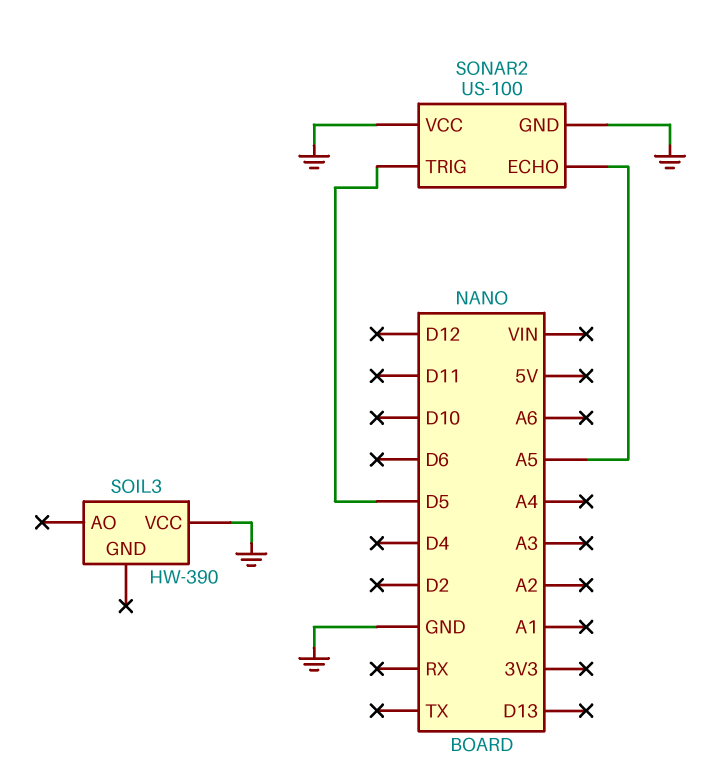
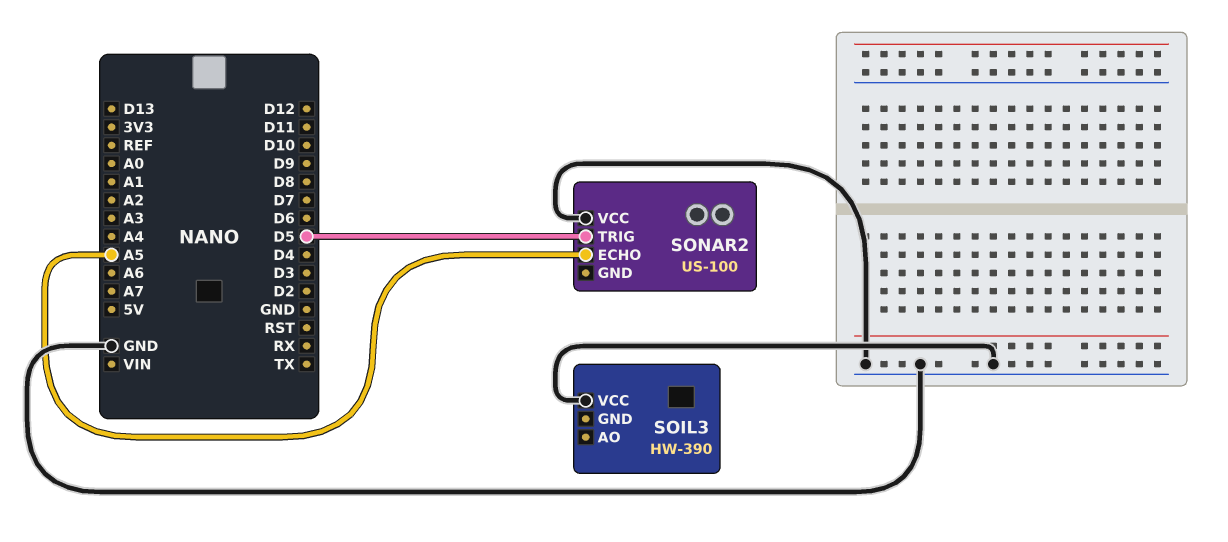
SONAR2 pin GND: GND -> none

